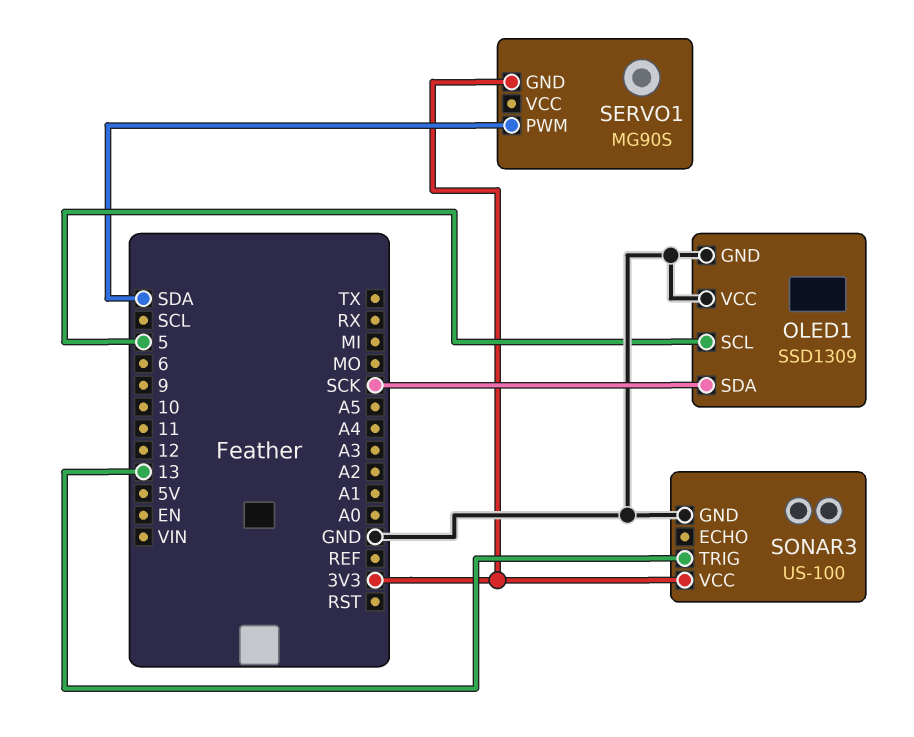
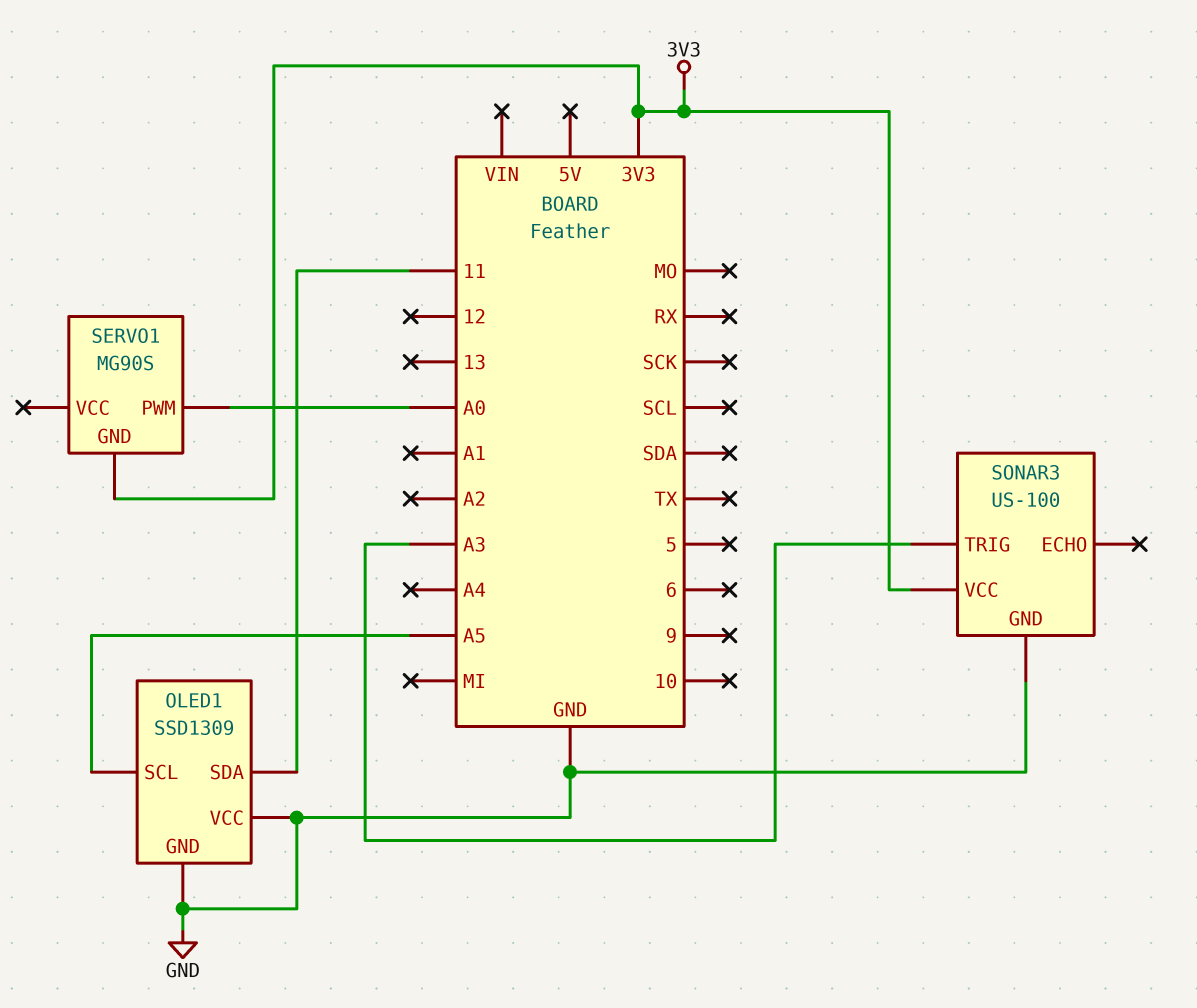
OLED1 pin SCL: 5 -> A5
OLED1 pin SDA: SCK -> 11
SERVO1 pin PWM: SDA -> A0
SONAR3 pin TRIG: 13 -> A3

